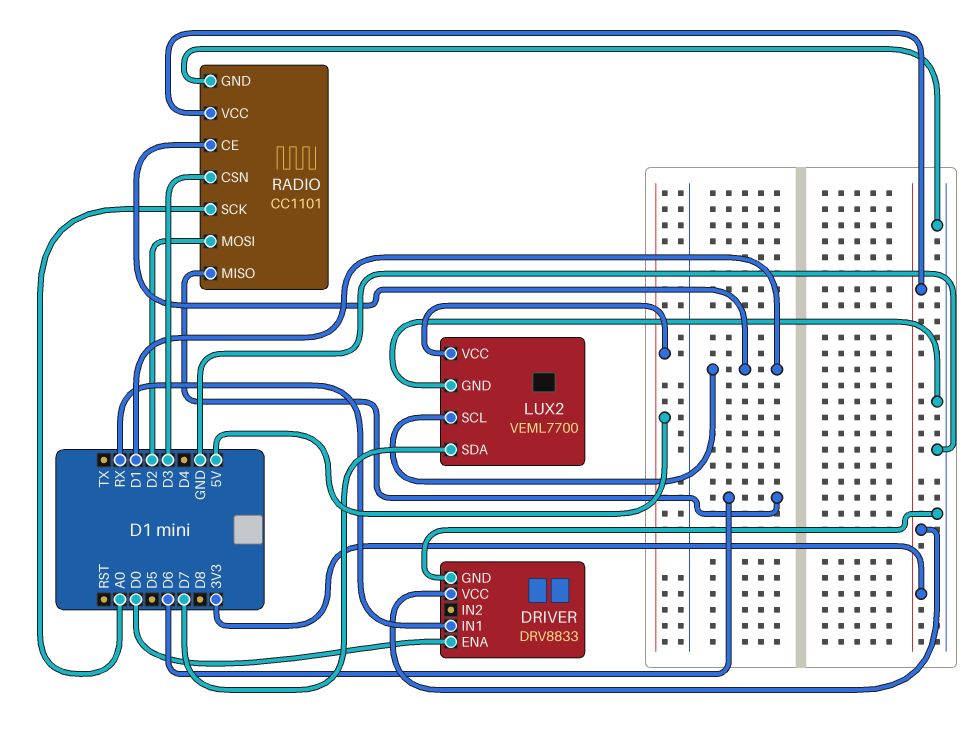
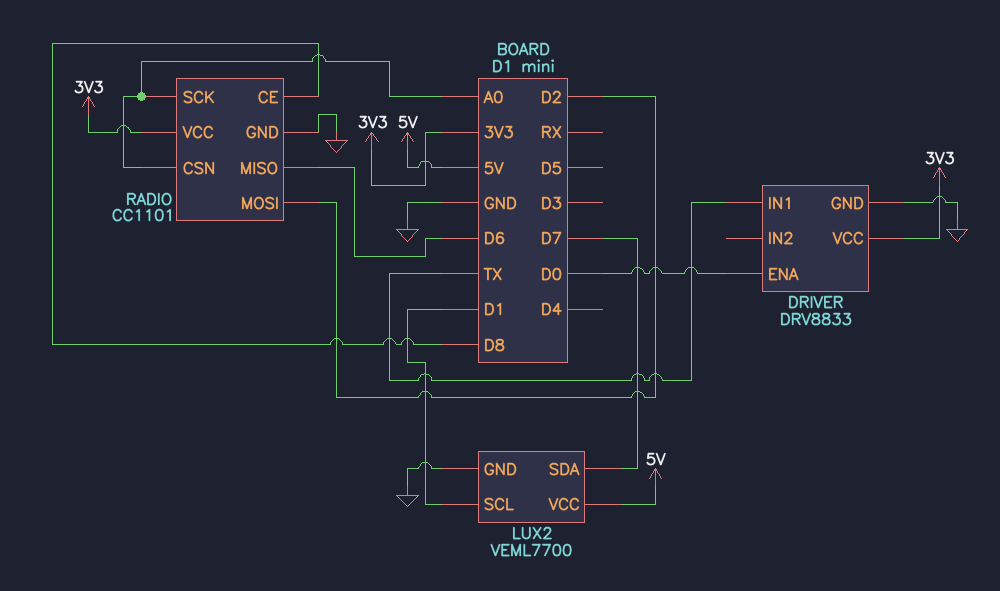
DRIVER pin IN1: RX -> TX
RADIO pin CE: D1 -> D8
RADIO pin CSN: D3 -> A0

